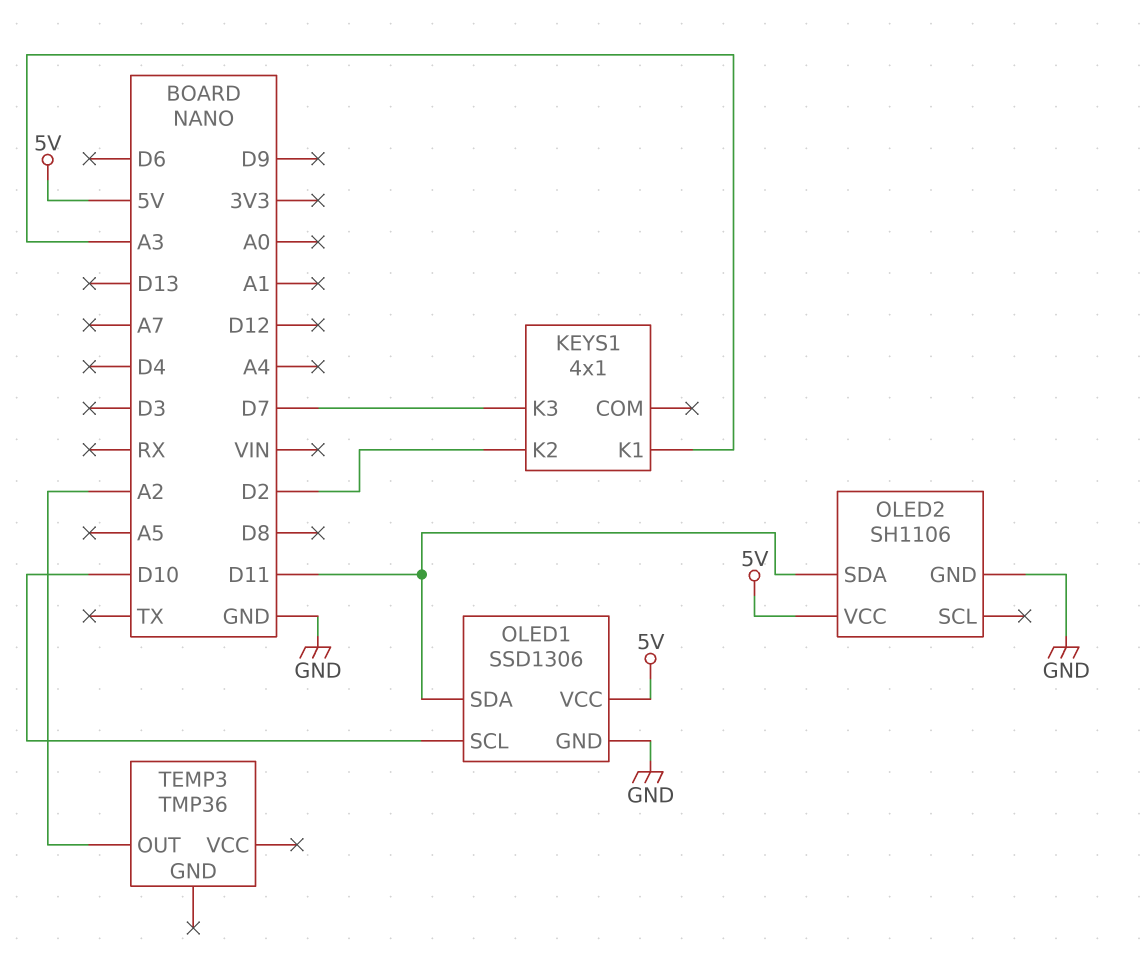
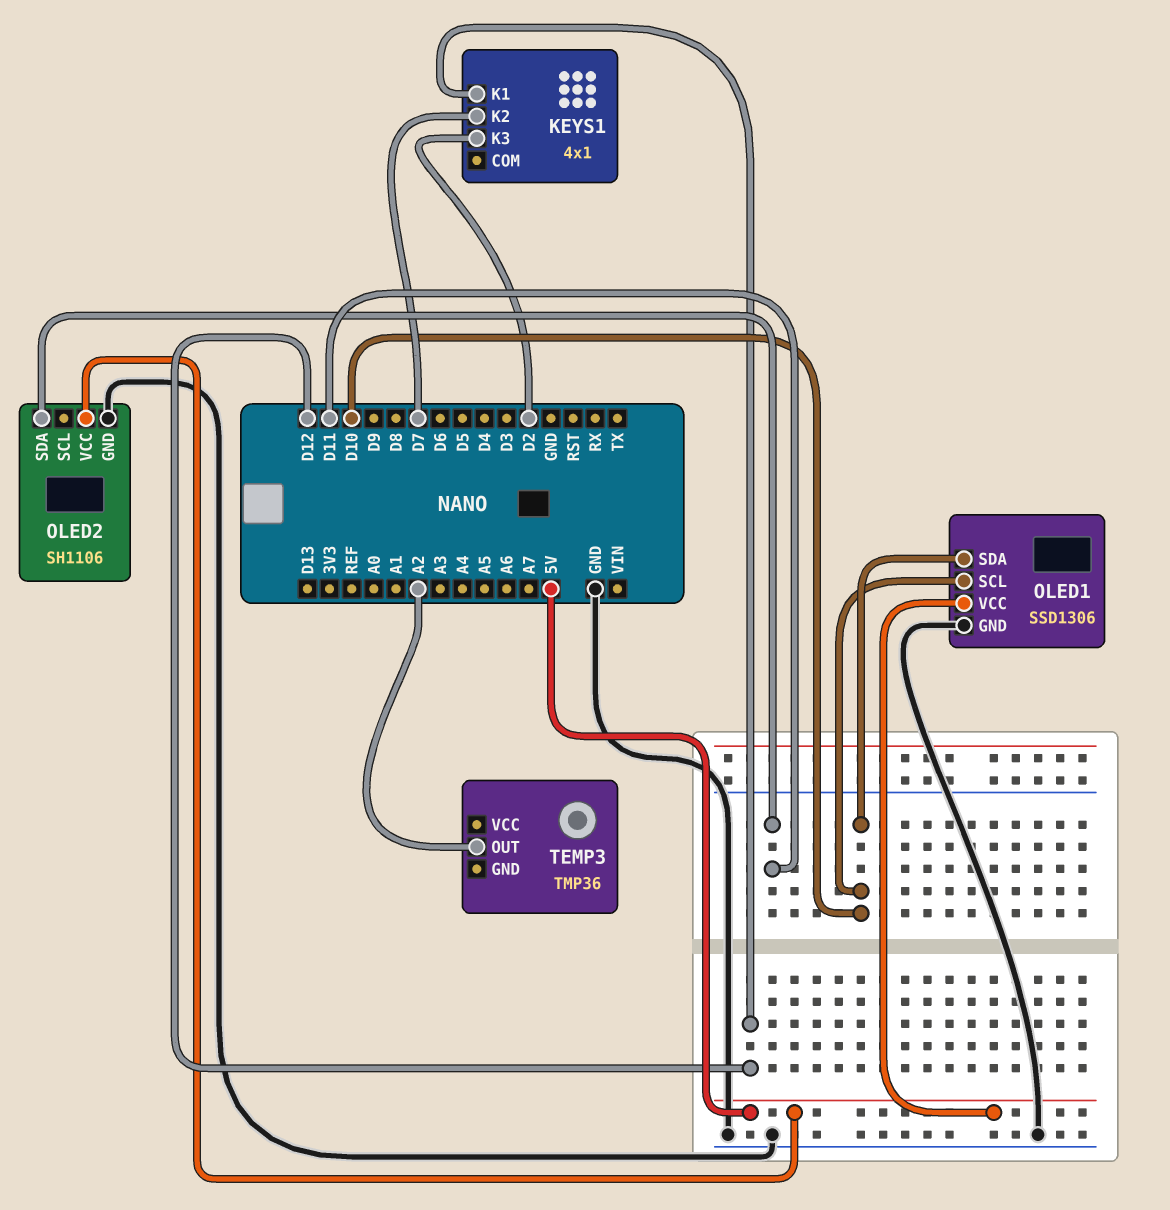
KEYS1 pin K1: A3 -> D12
KEYS1 pin K2: D2 -> D7
KEYS1 pin K3: D7 -> D2
OLED1 pin SDA: D11 -> D10

